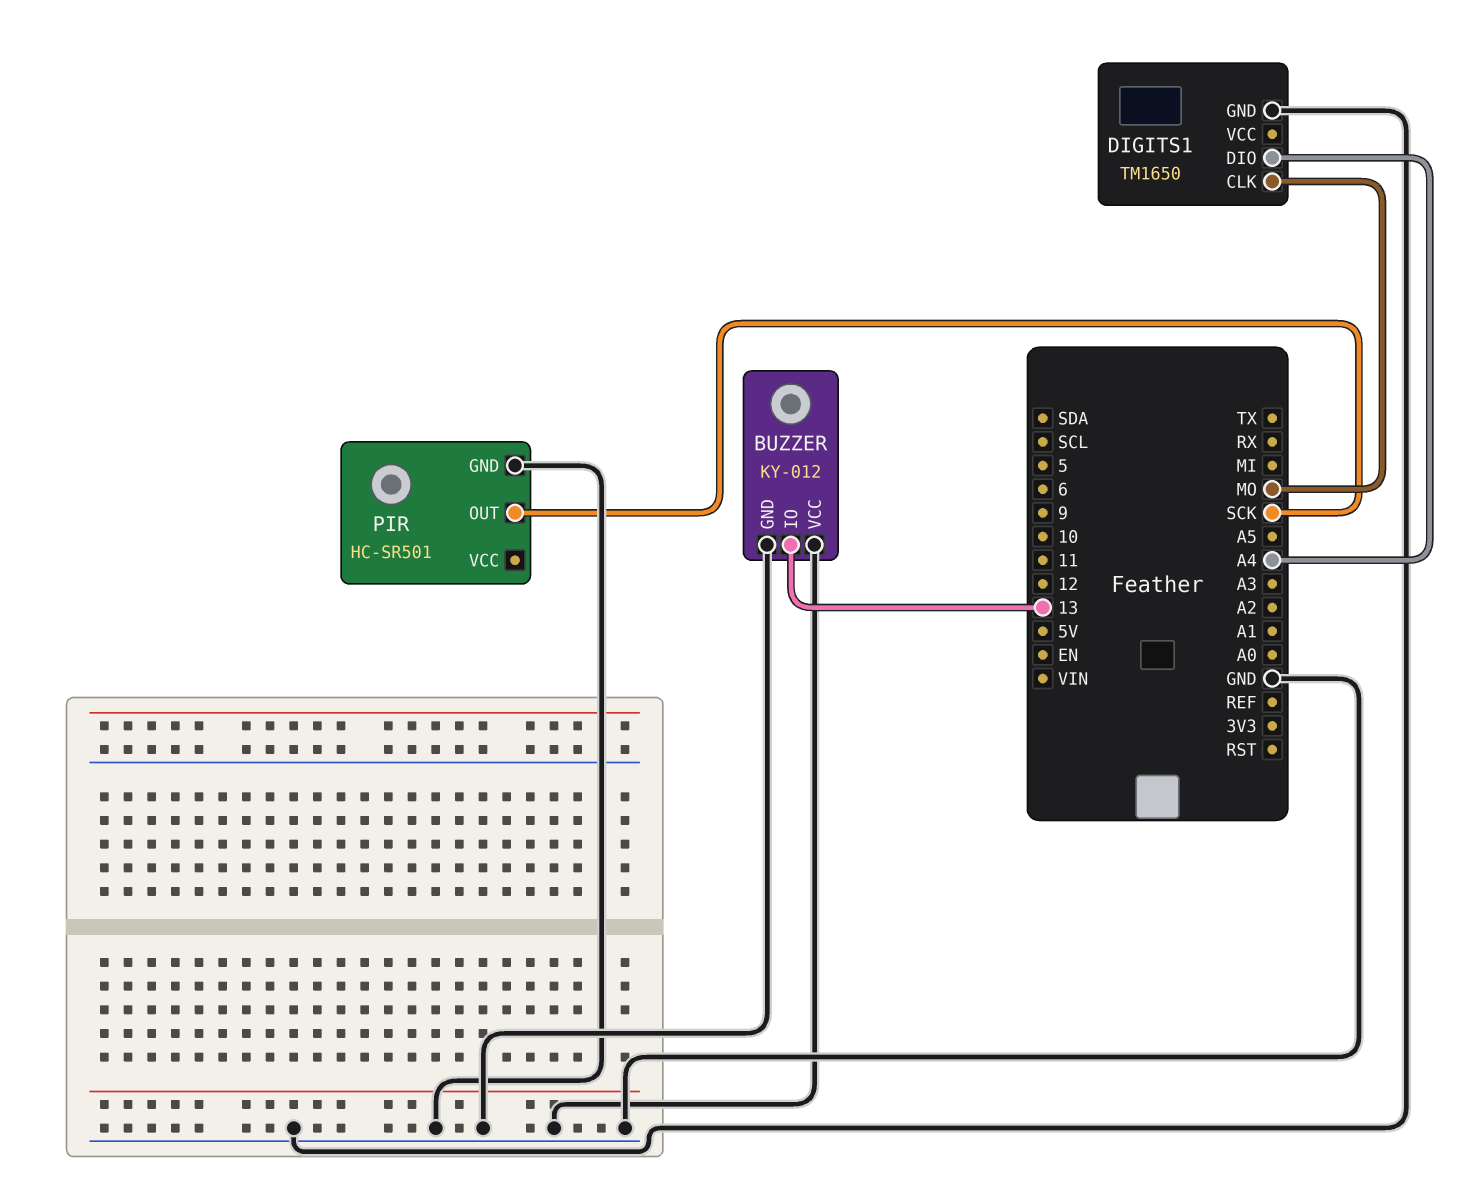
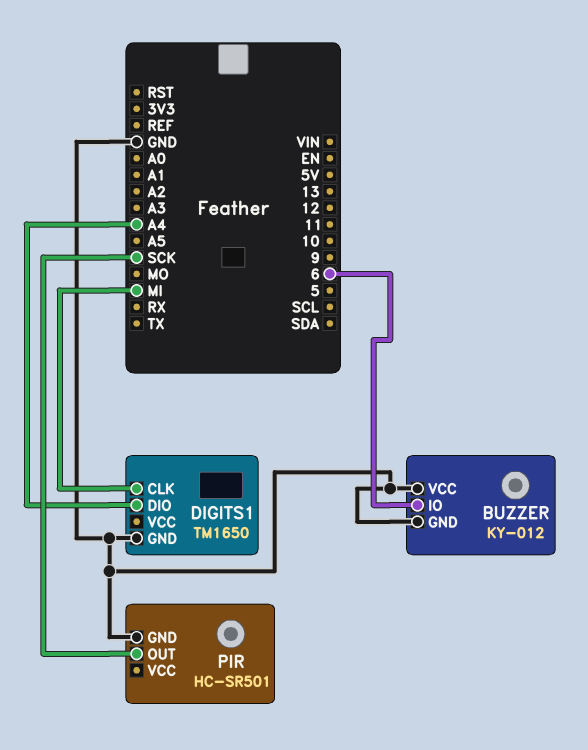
BUZZER pin IO: 13 -> 6
DIGITS1 pin CLK: MO -> MI

